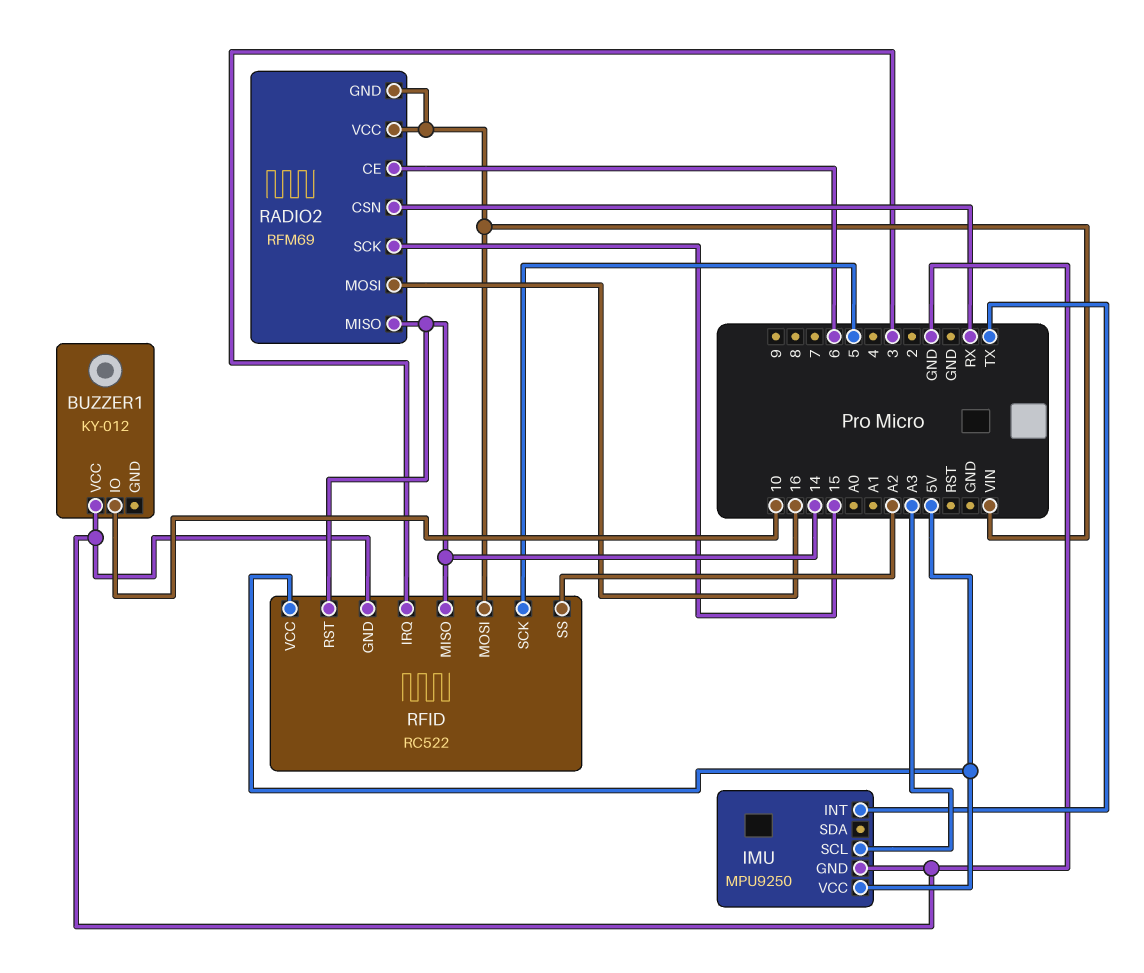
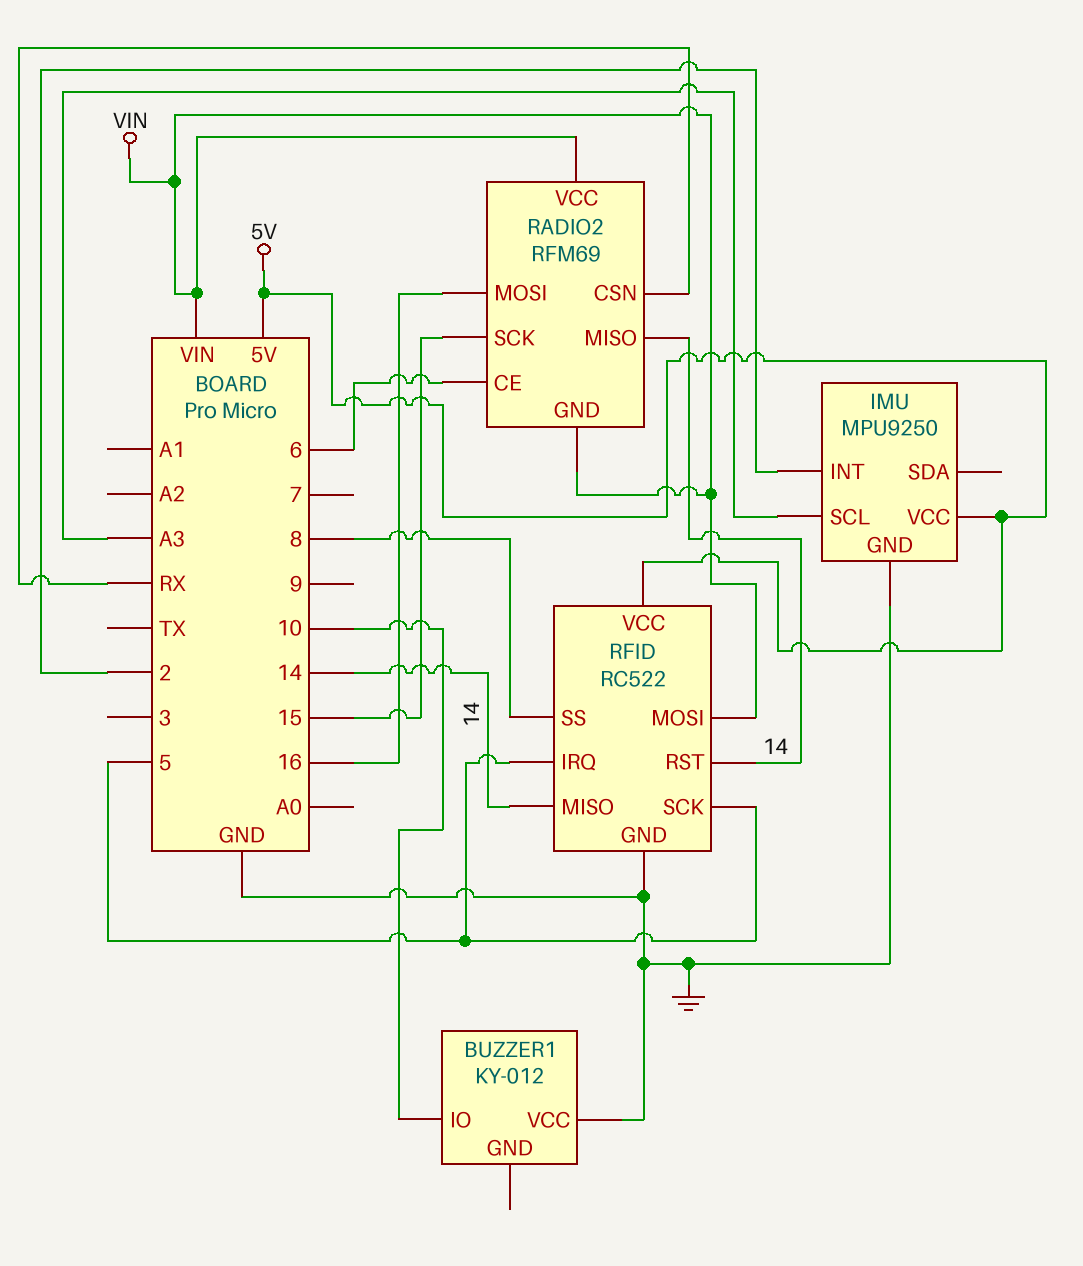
IMU pin INT: TX -> 2
RFID pin IRQ: 3 -> 5
RFID pin SS: A2 -> 8

